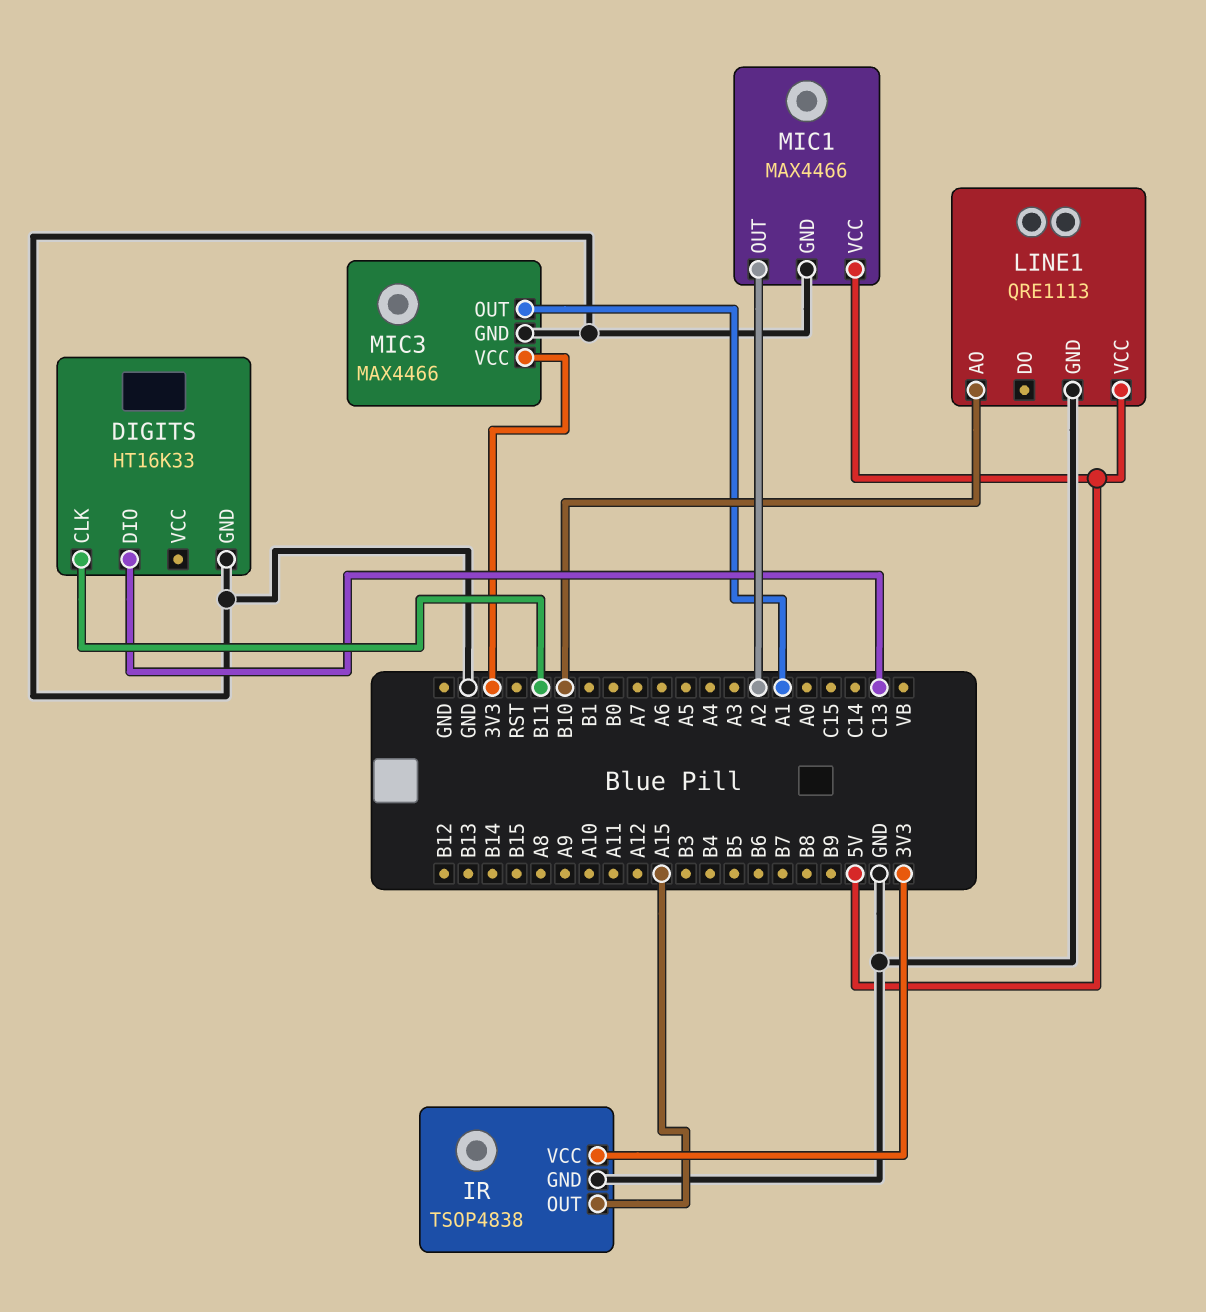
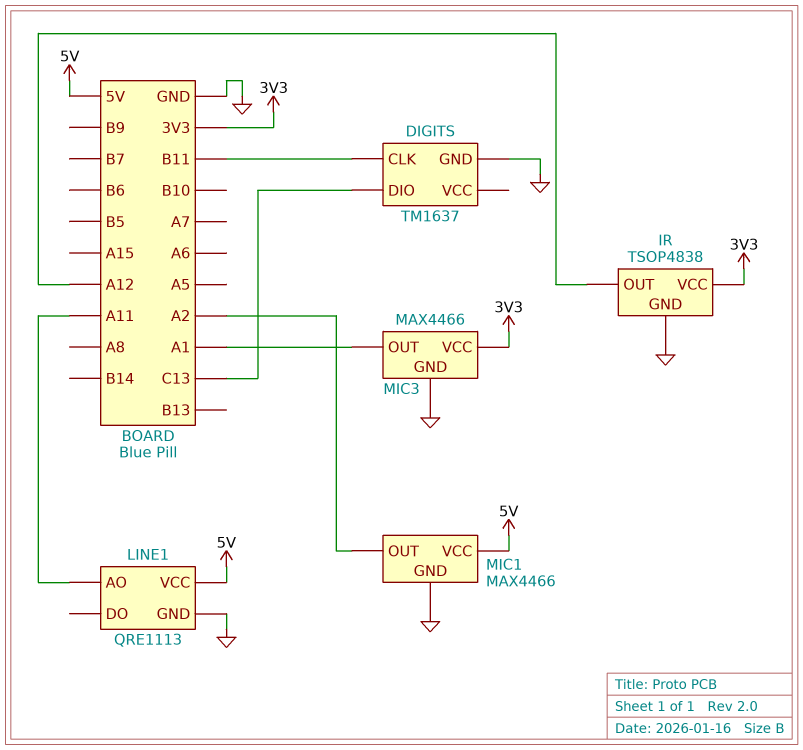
DIGITS: HT16K33 -> TM1637
IR pin OUT: A15 -> A12
LINE1 pin AO: B10 -> A11

